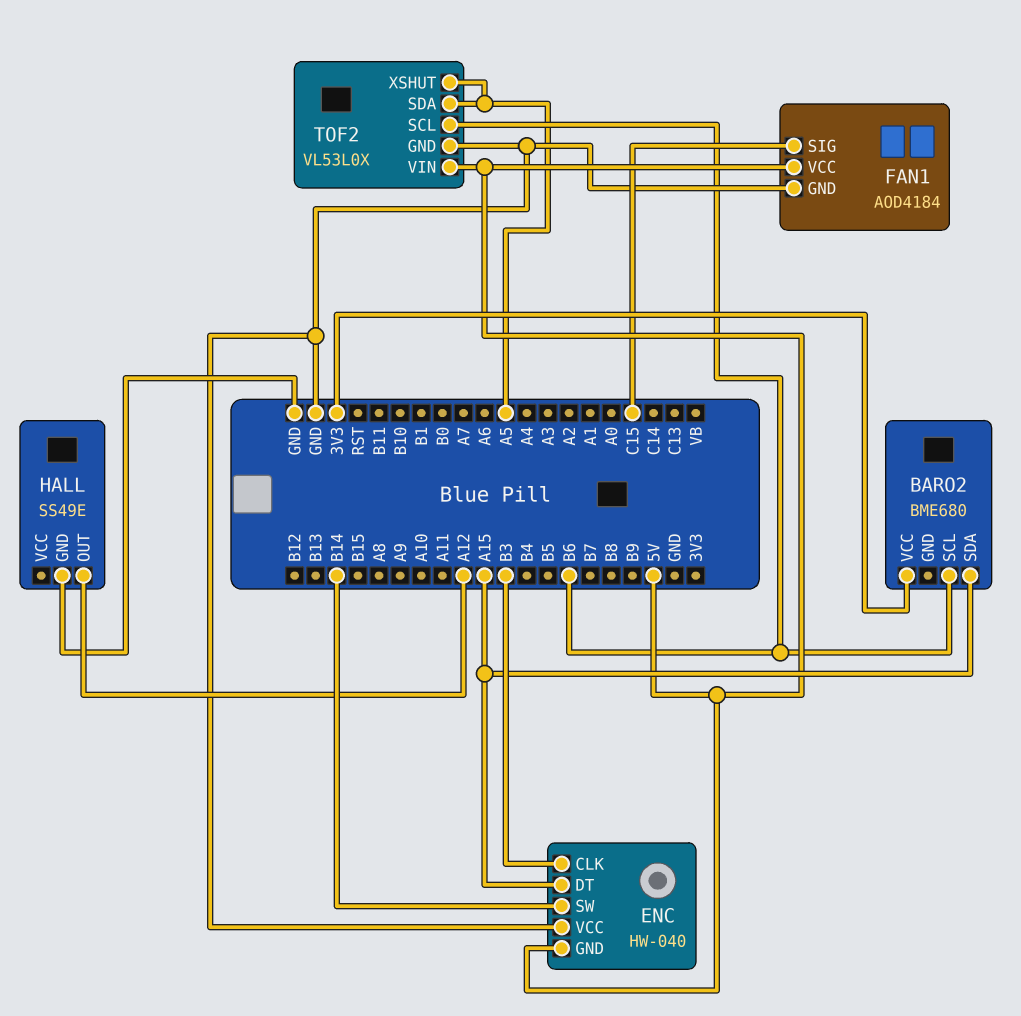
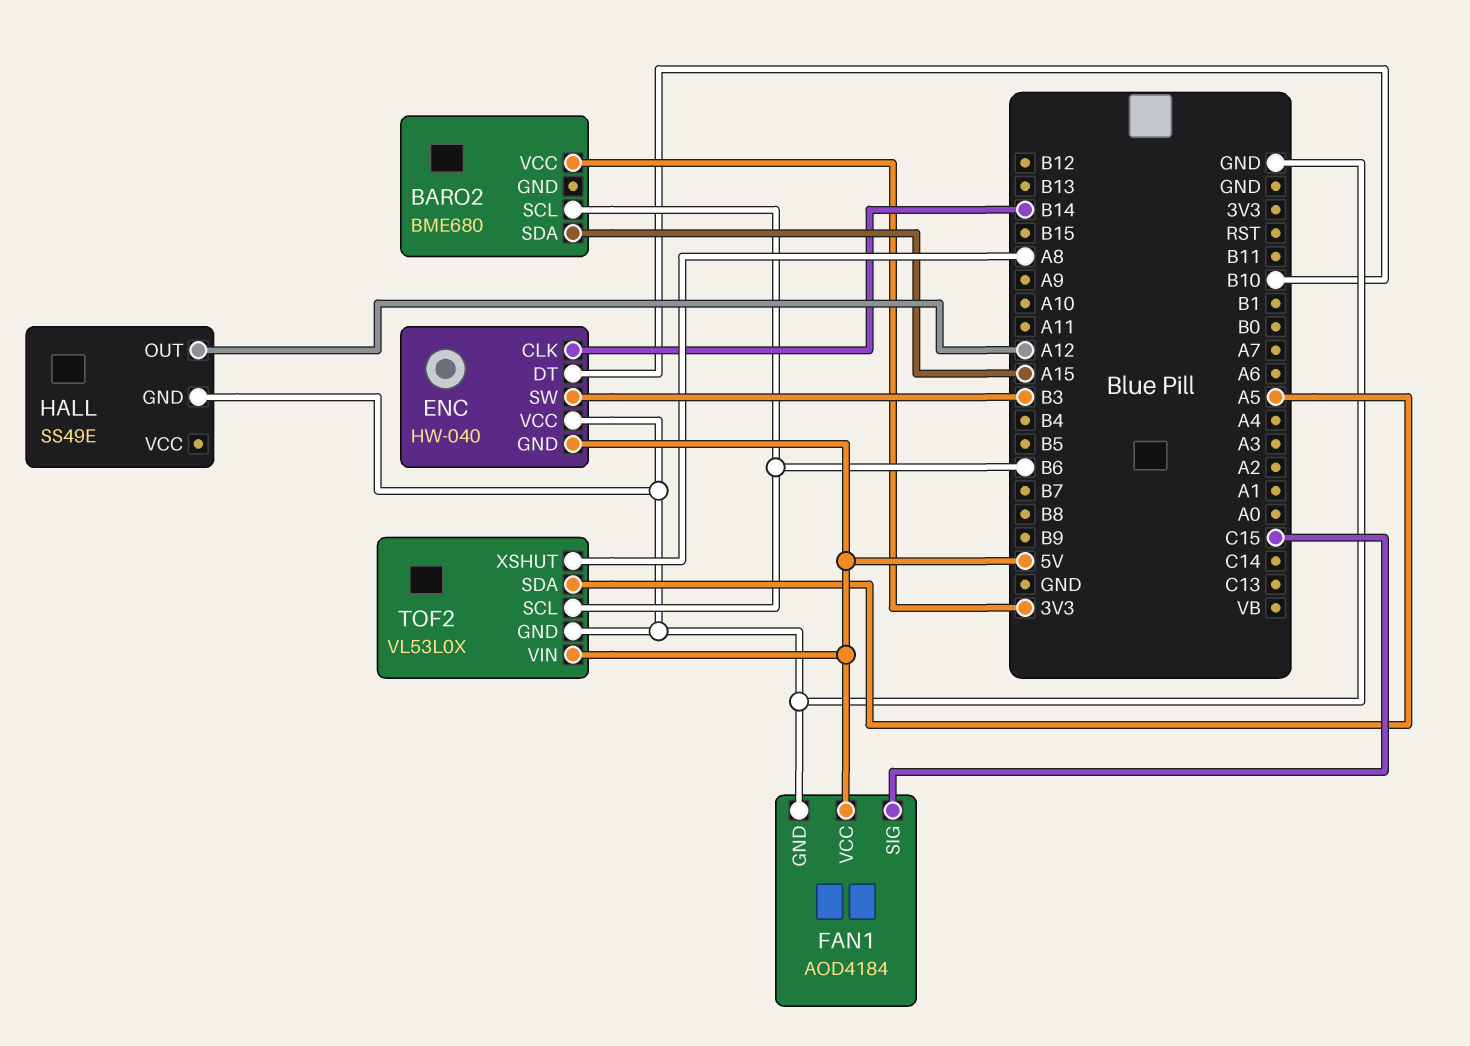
ENC pin CLK: B3 -> B14
ENC pin DT: A15 -> B10
ENC pin SW: B14 -> B3
TOF2 pin XSHUT: A5 -> A8

